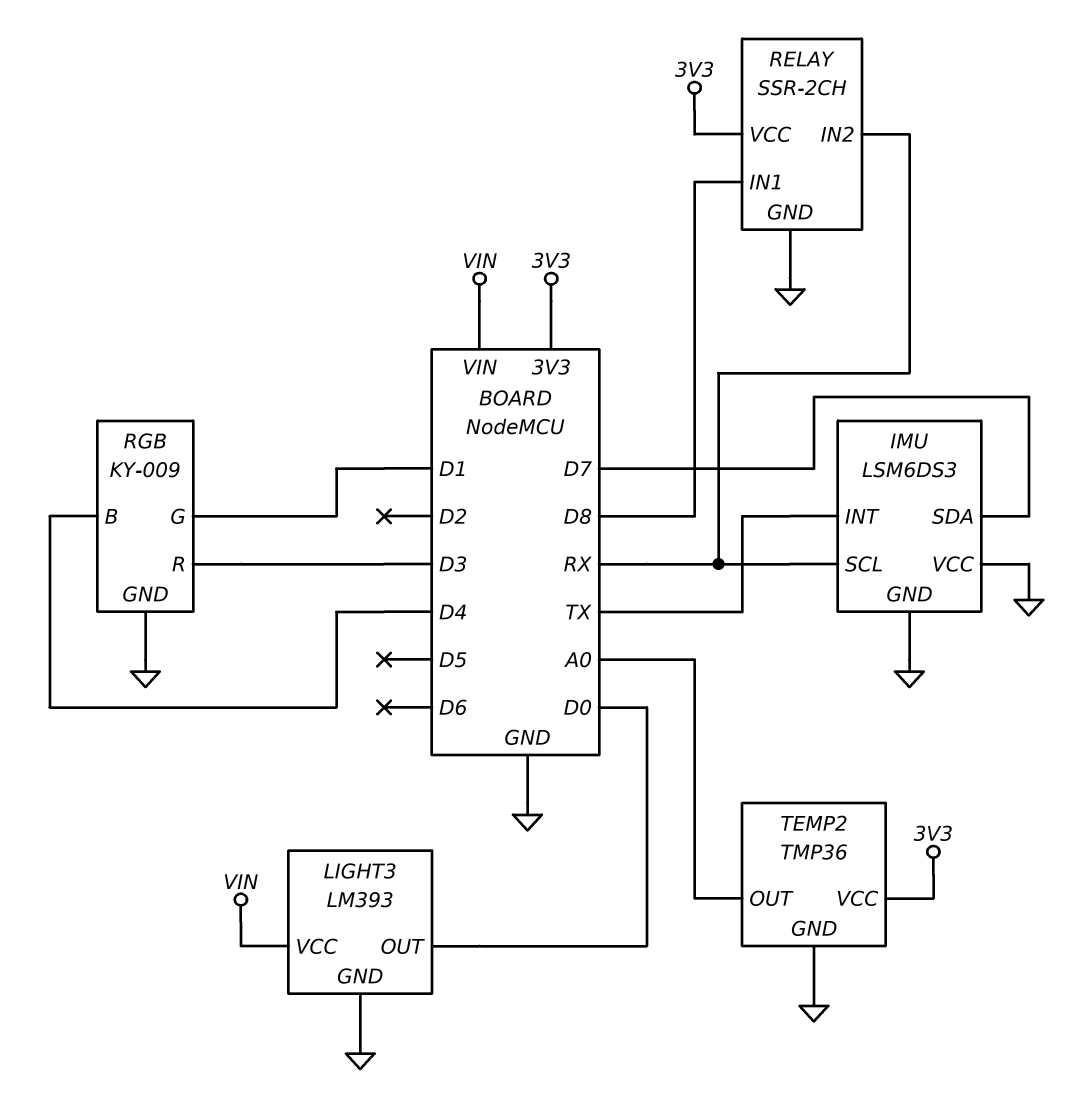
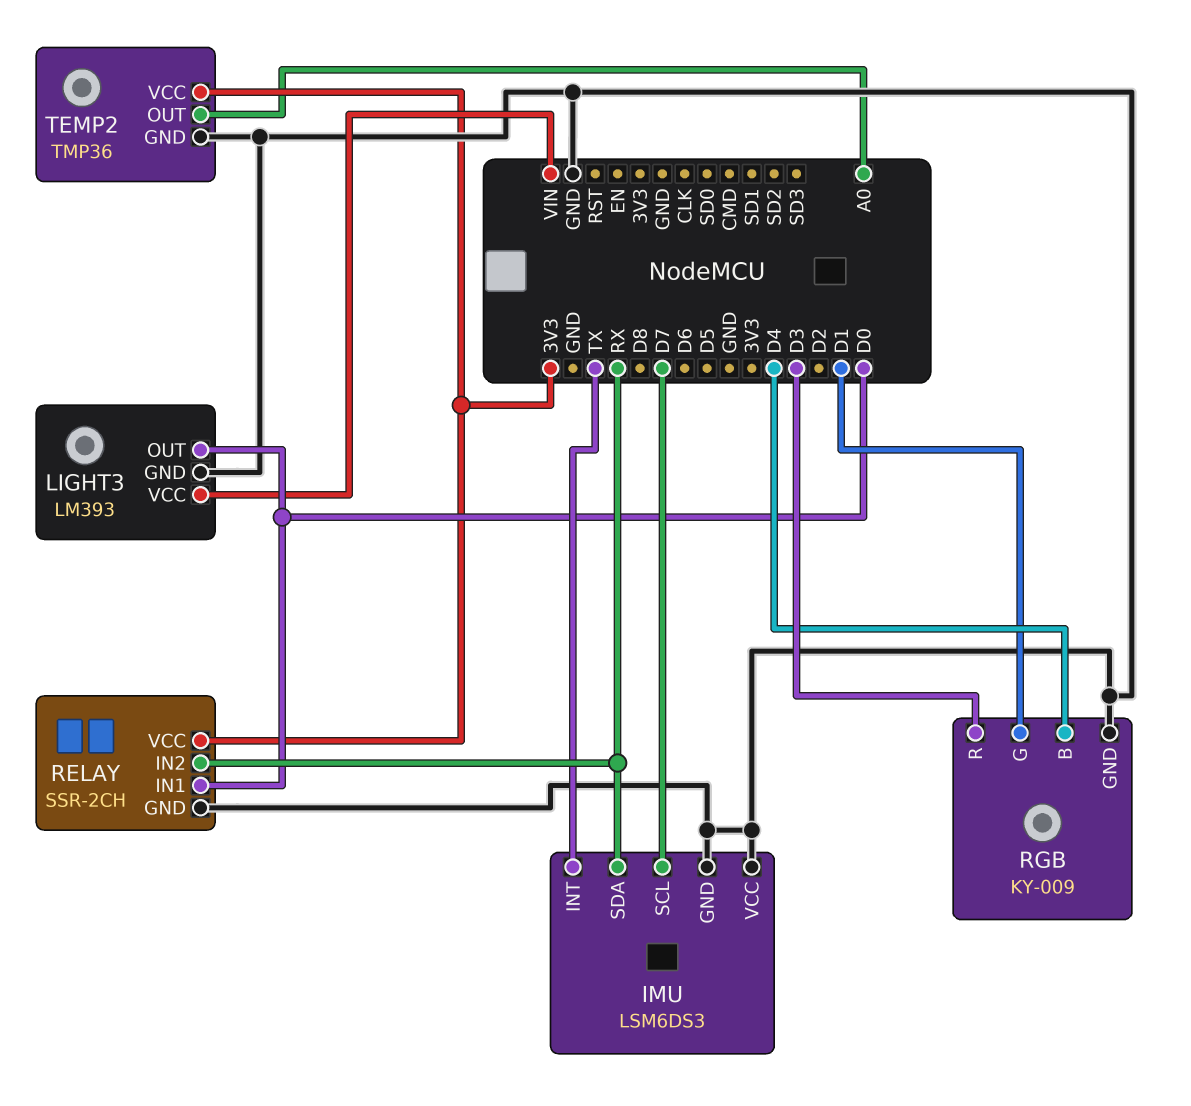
IMU pin SCL: RX -> D7
IMU pin SDA: D7 -> RX
RELAY pin IN1: D8 -> D0

